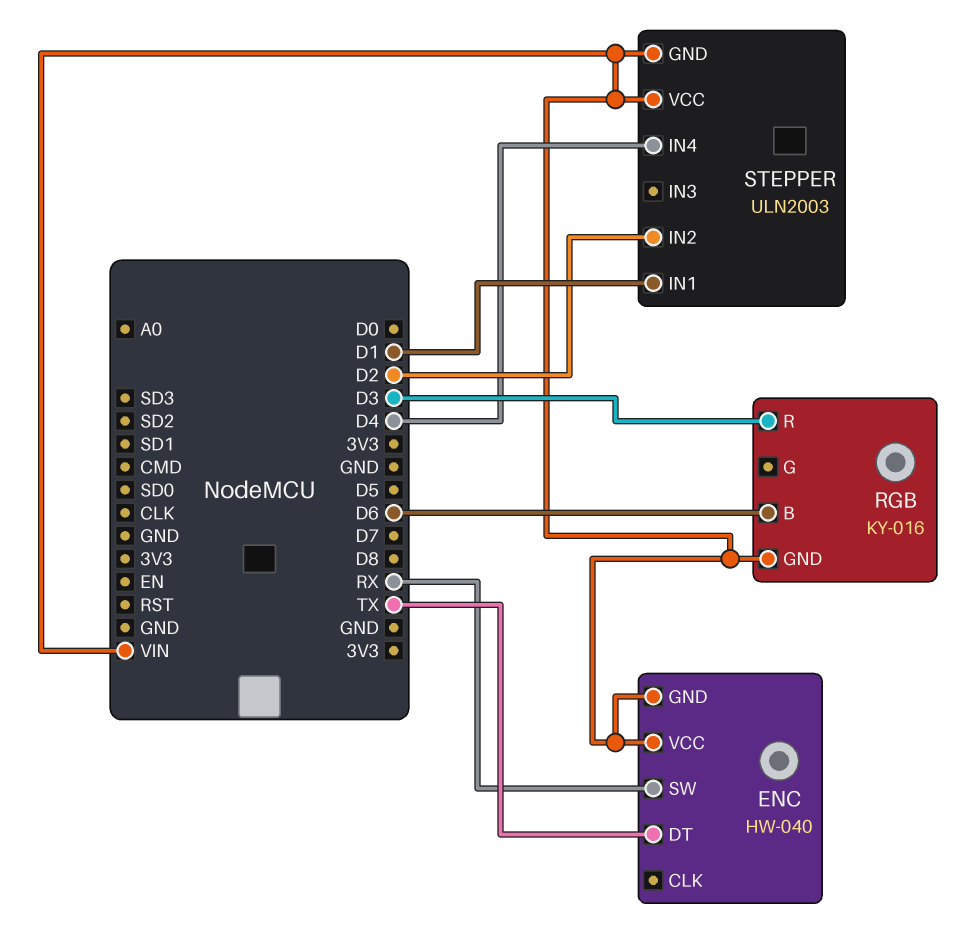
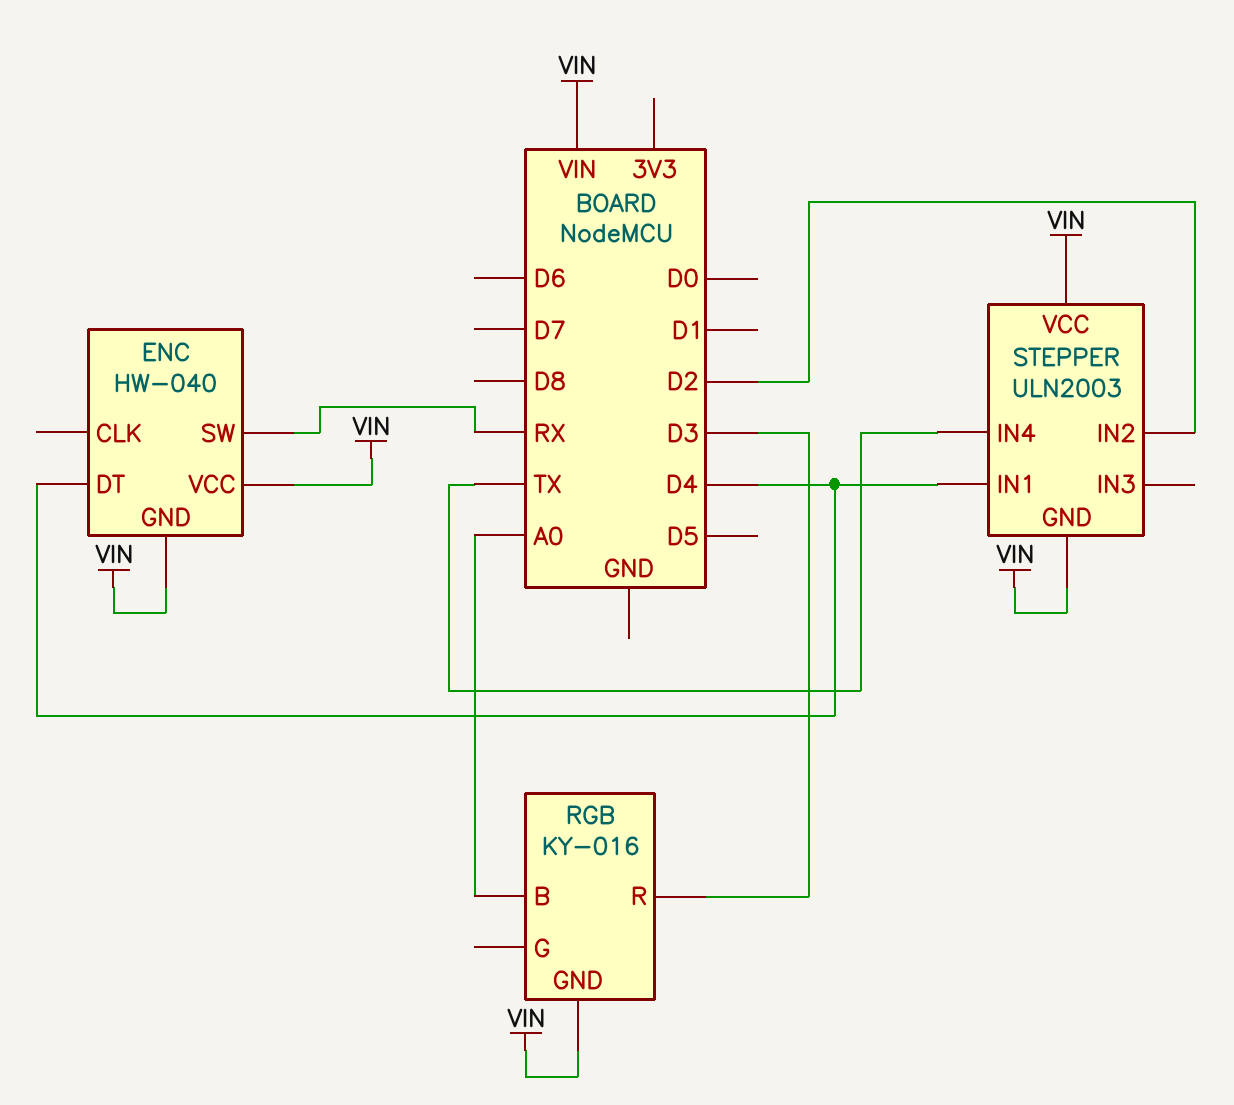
ENC pin DT: TX -> D4
RGB pin B: D6 -> A0
STEPPER pin IN1: D1 -> D4
STEPPER pin IN4: D4 -> TX

